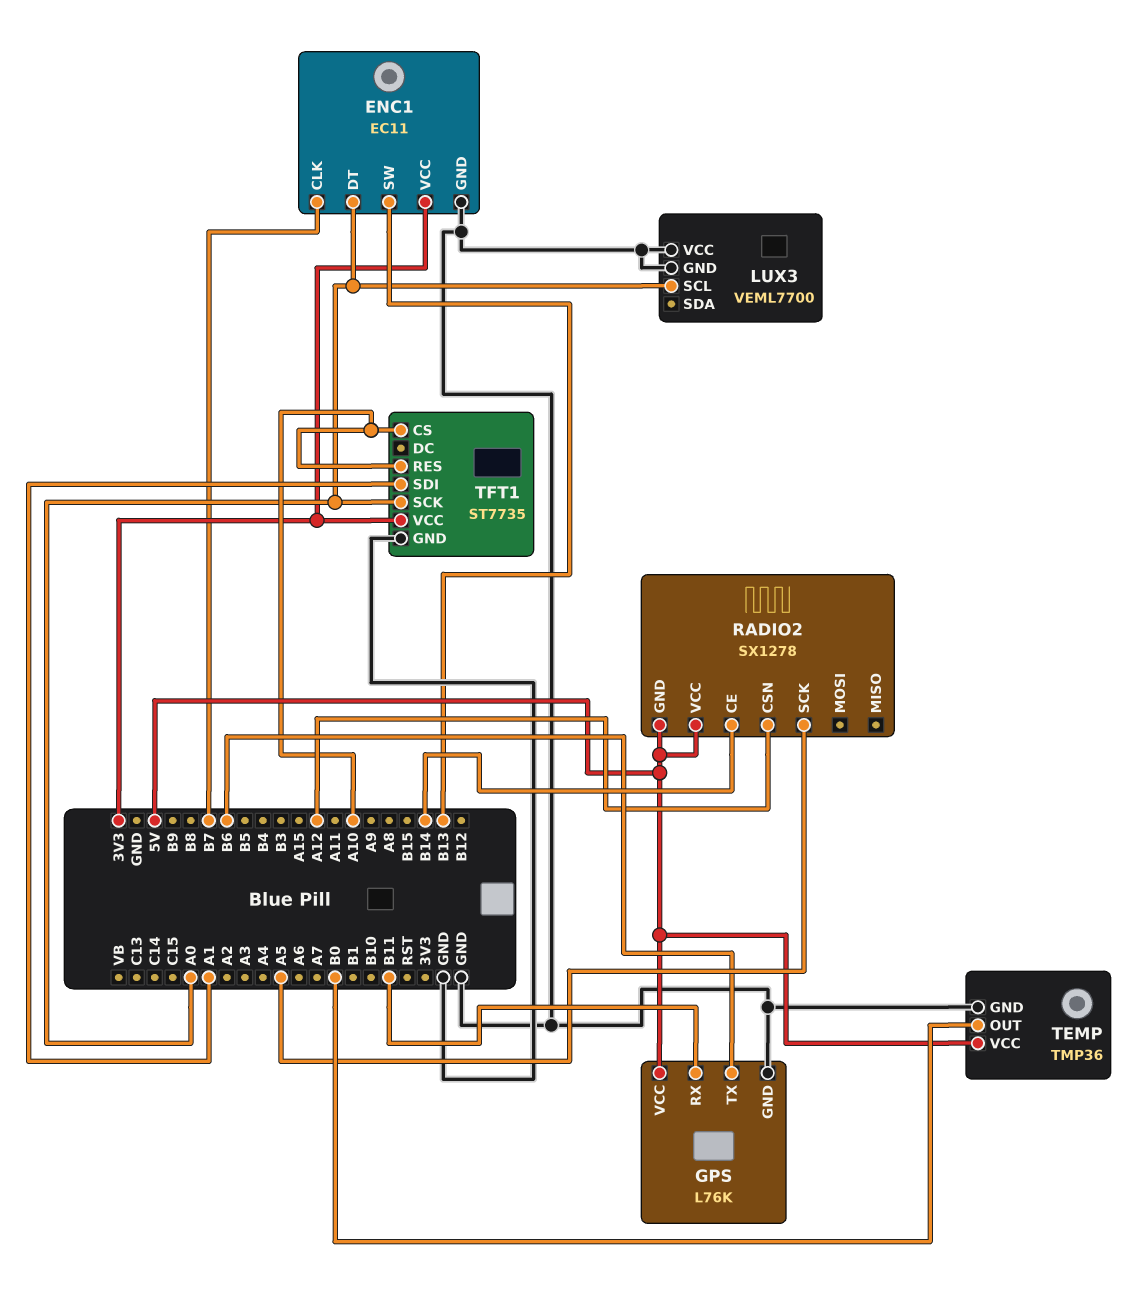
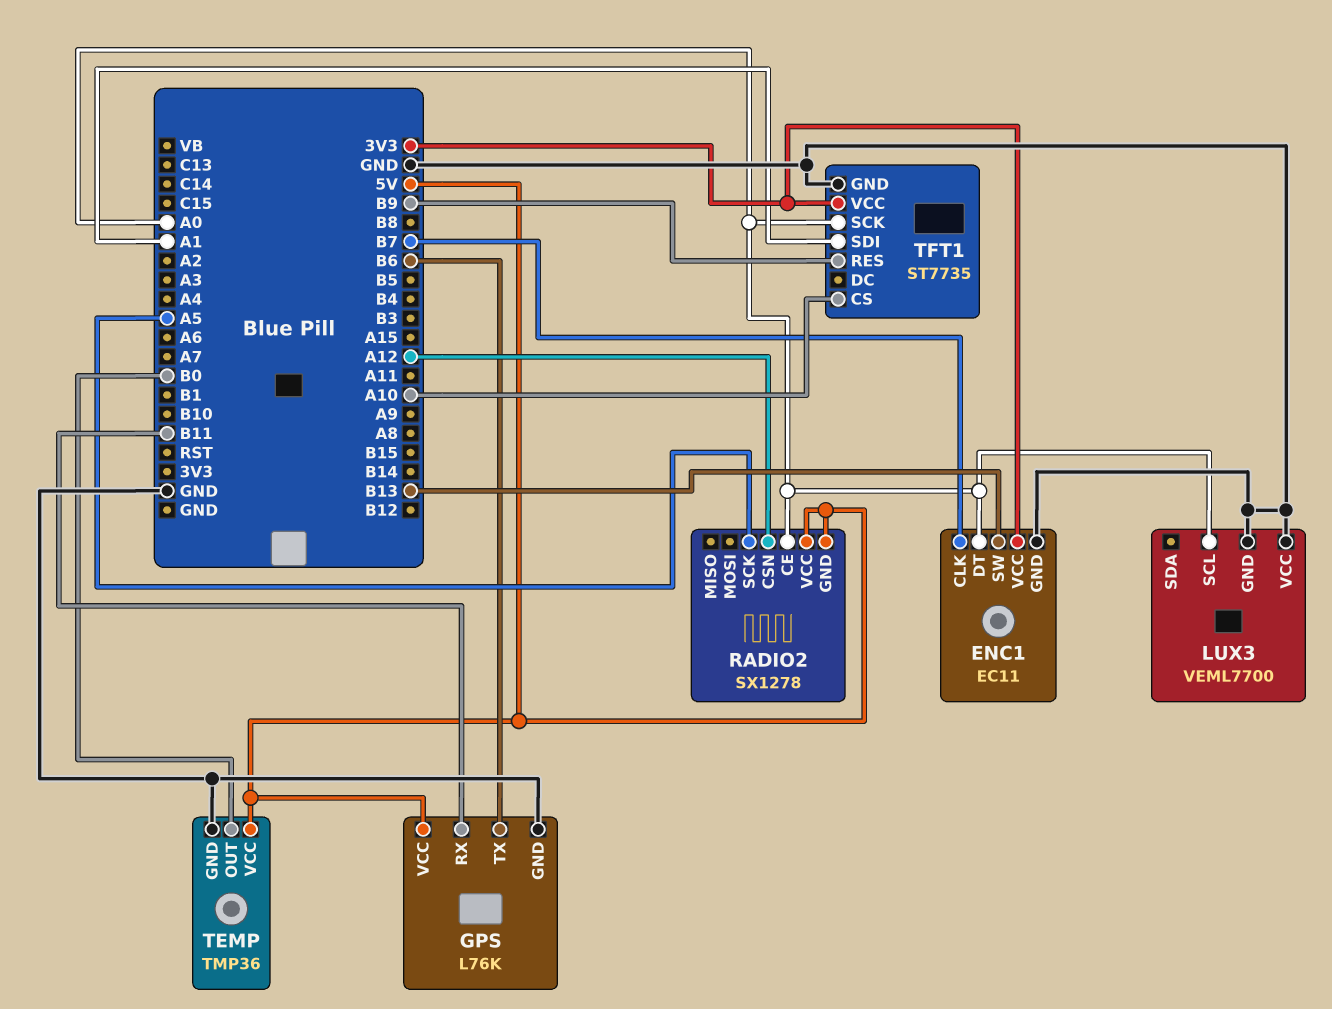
RADIO2 pin CE: B14 -> A0
TFT1 pin RES: A10 -> B9

